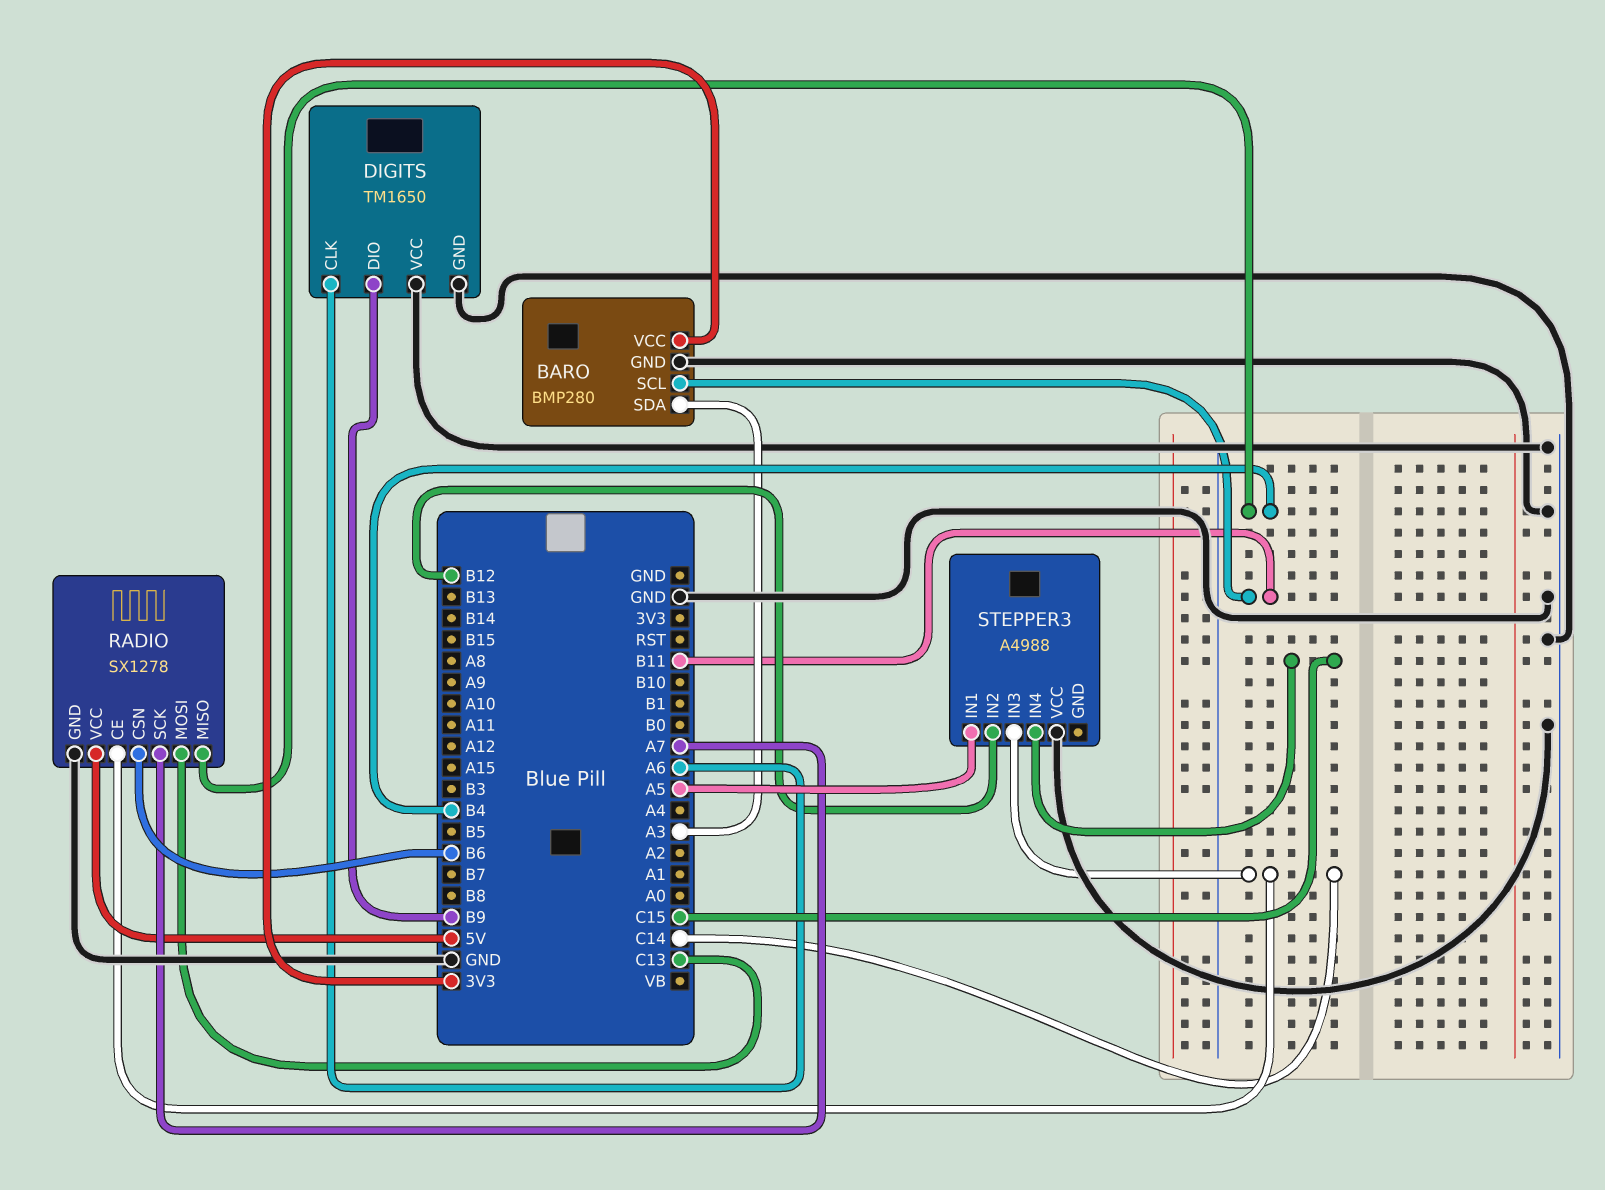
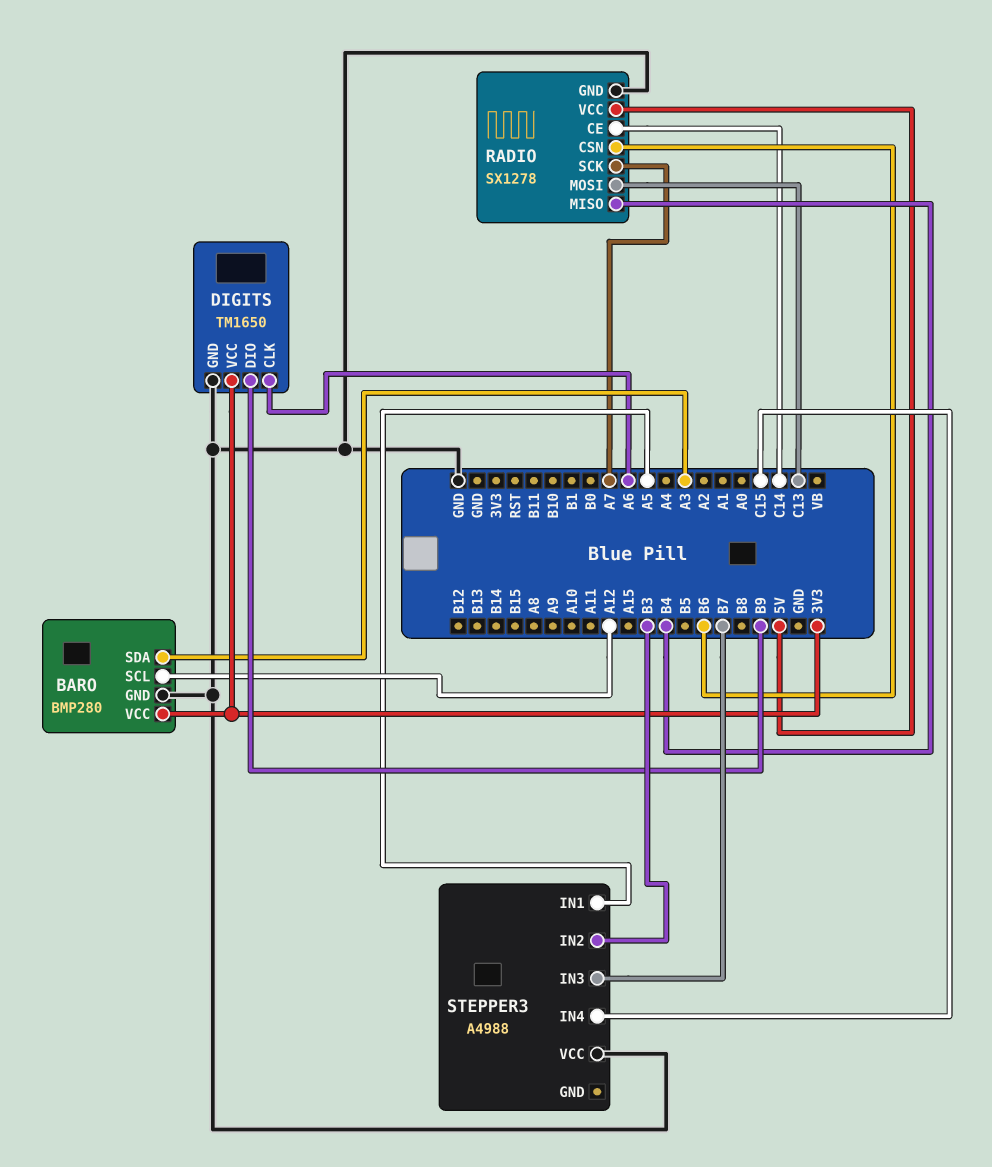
BARO pin SCL: B11 -> A12
DIGITS pin VCC: GND -> 3V3
STEPPER3 pin IN2: B12 -> B3
STEPPER3 pin IN3: C14 -> B7

